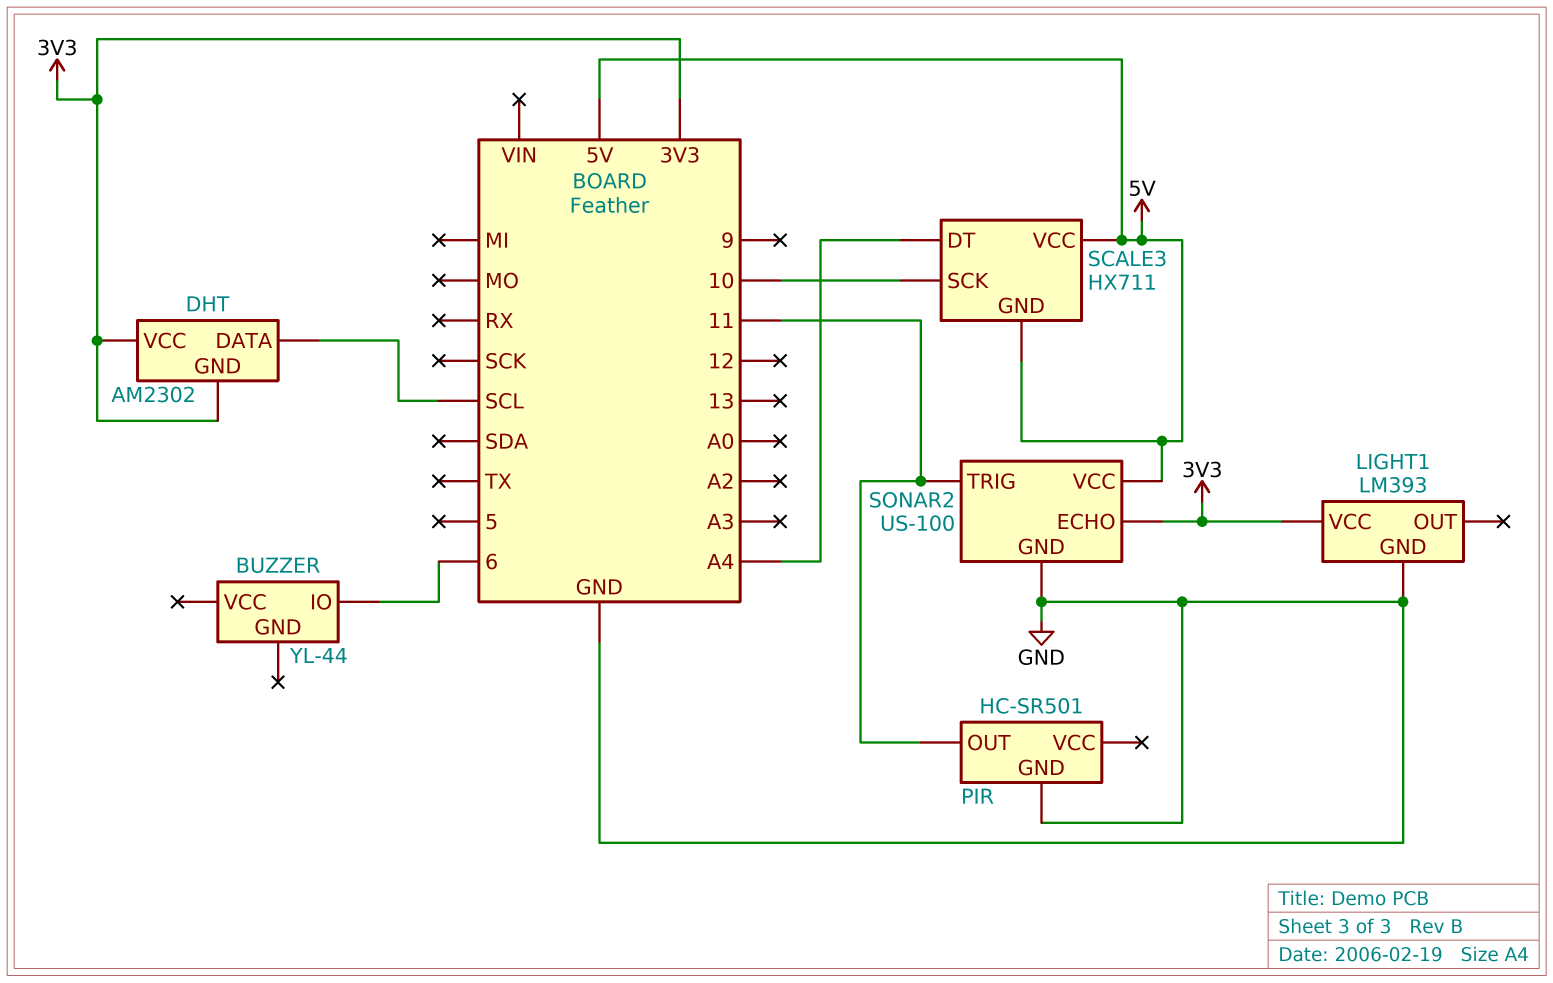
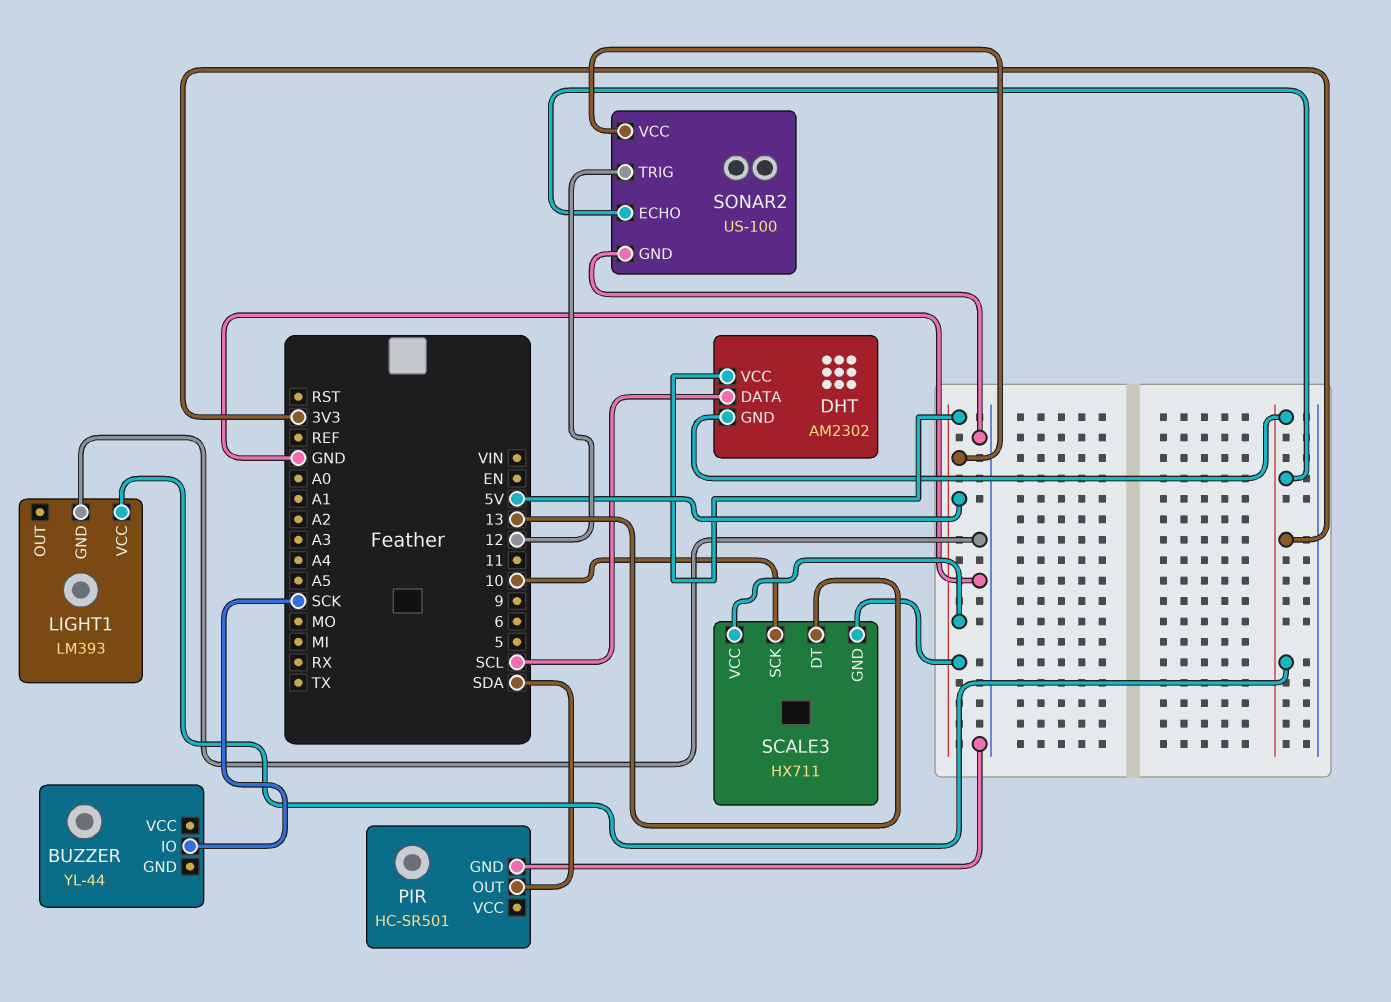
BUZZER pin IO: 6 -> SCK
DHT pin VCC: 3V3 -> 5V
PIR pin OUT: 11 -> SDA
SCALE3 pin DT: A4 -> 13
SONAR2 pin TRIG: 11 -> 12

